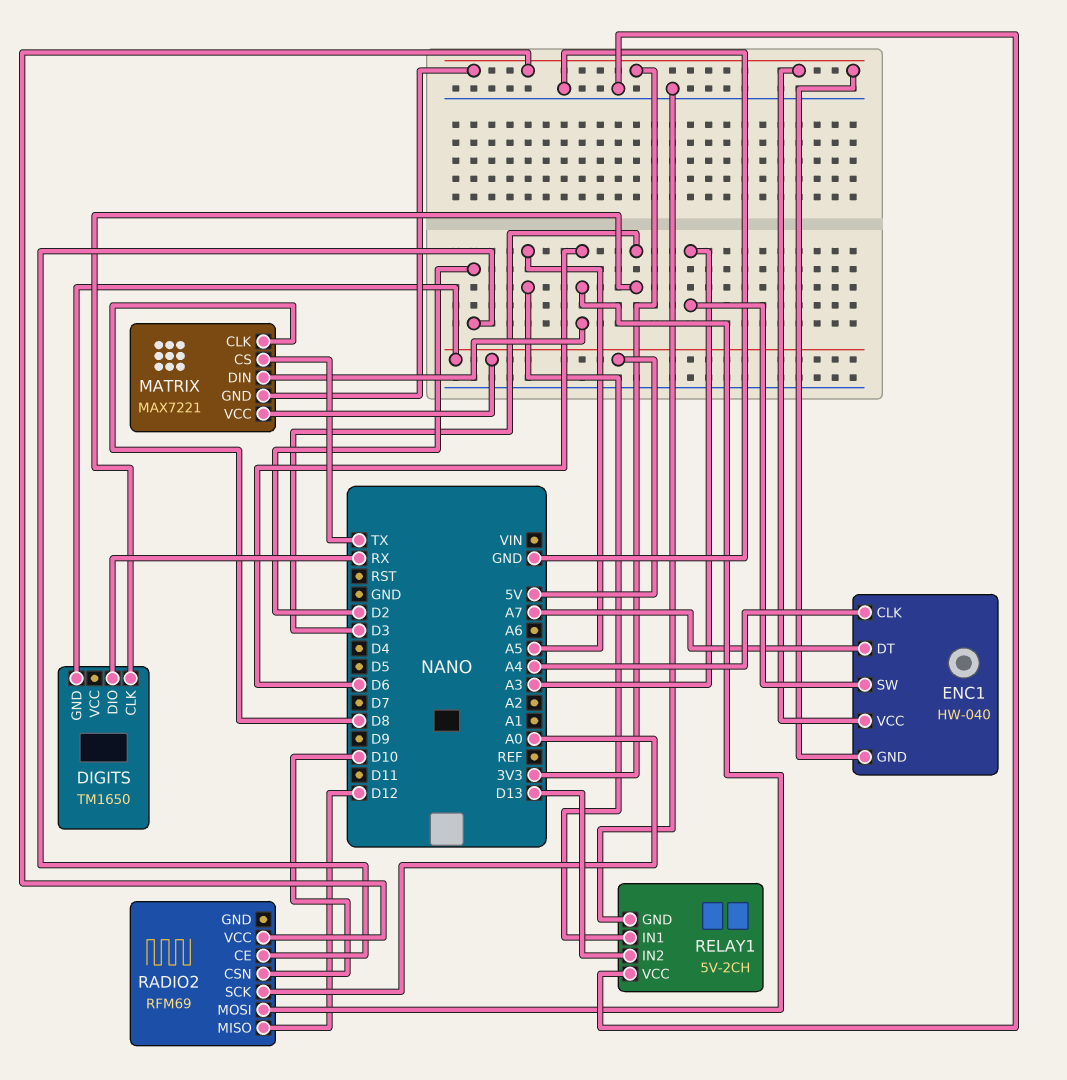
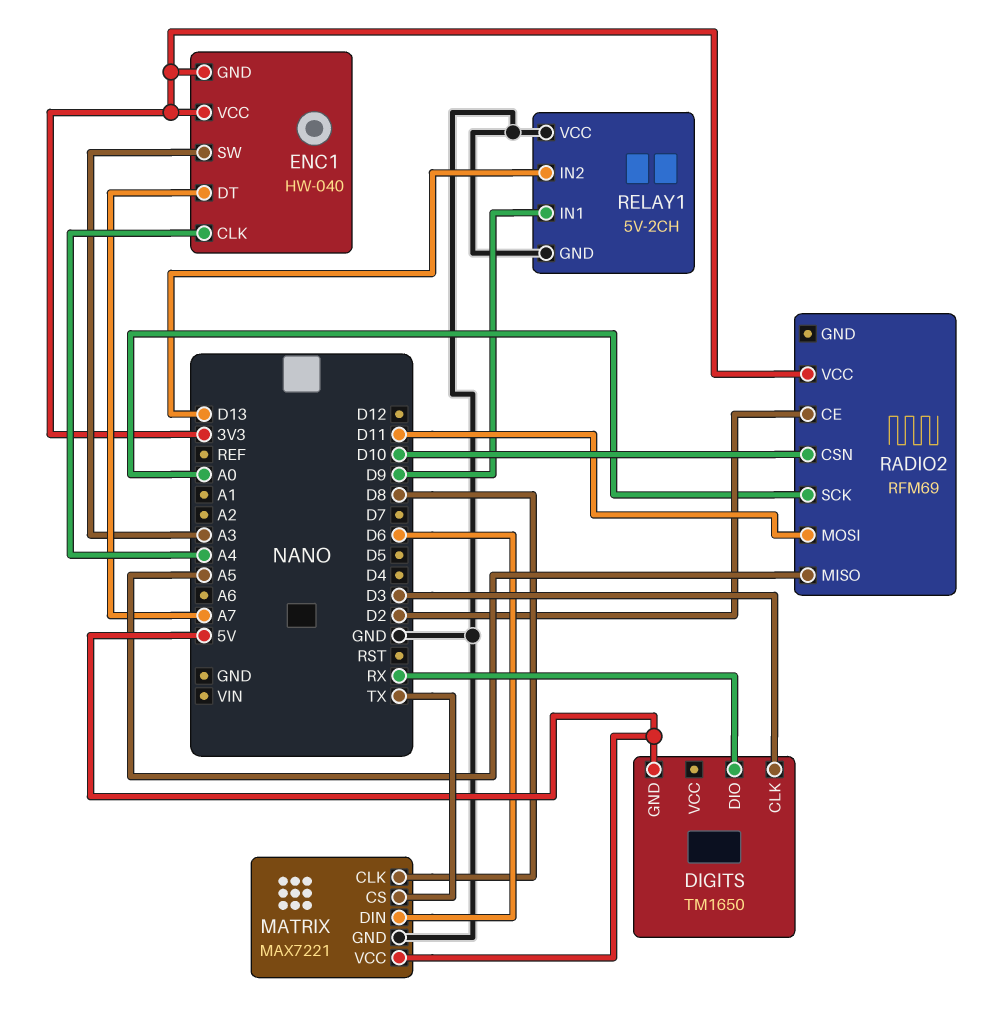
MATRIX pin GND: 3V3 -> GND
RADIO2 pin MISO: D12 -> A5
RADIO2 pin MOSI: D6 -> D11
RELAY1 pin IN1: A5 -> D9

